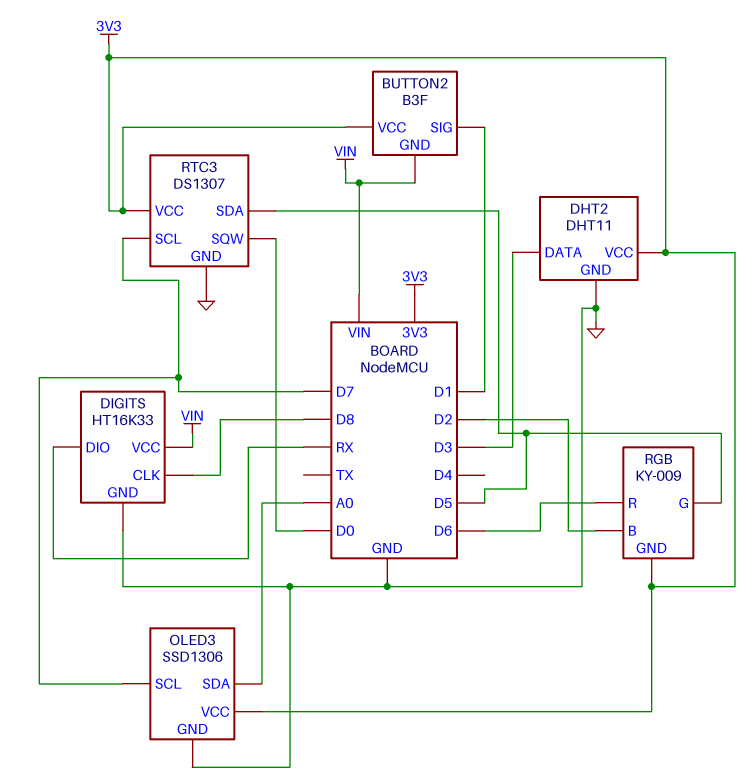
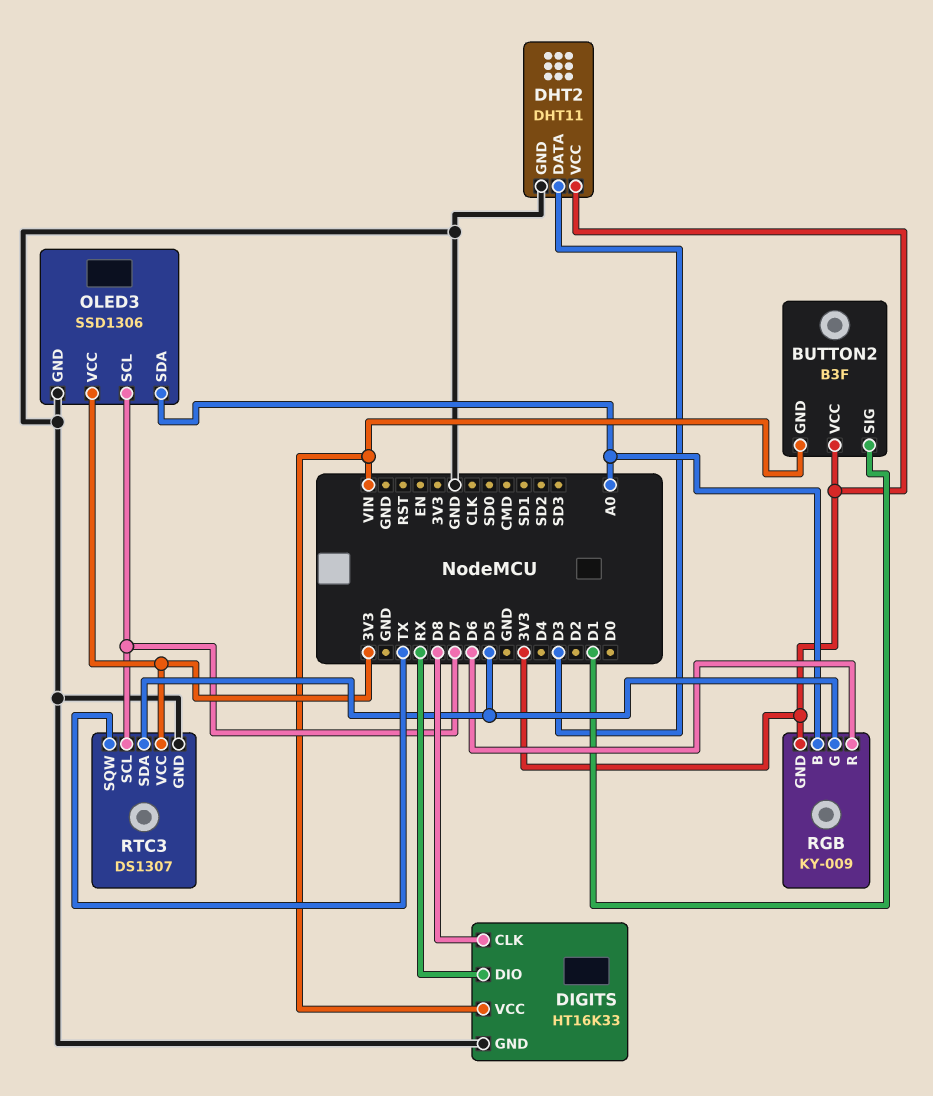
RGB pin B: D2 -> A0
RTC3 pin SQW: D0 -> TX

